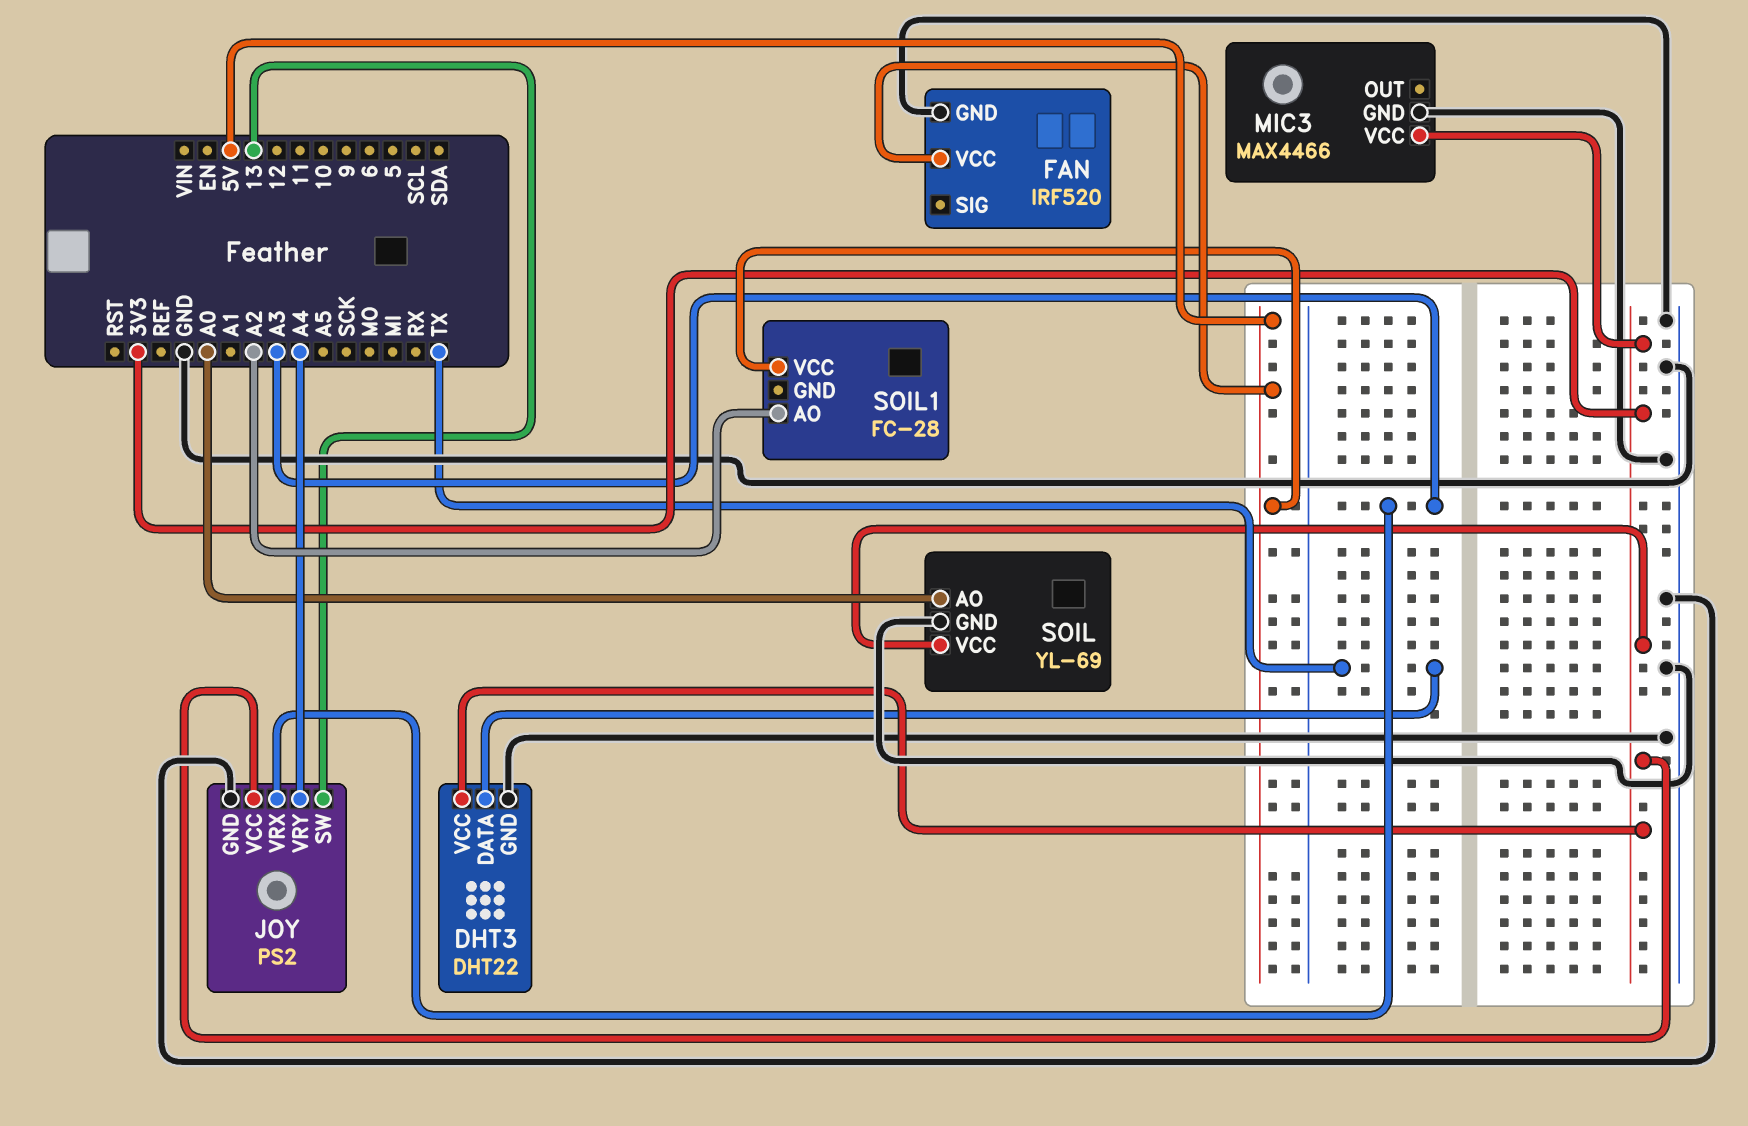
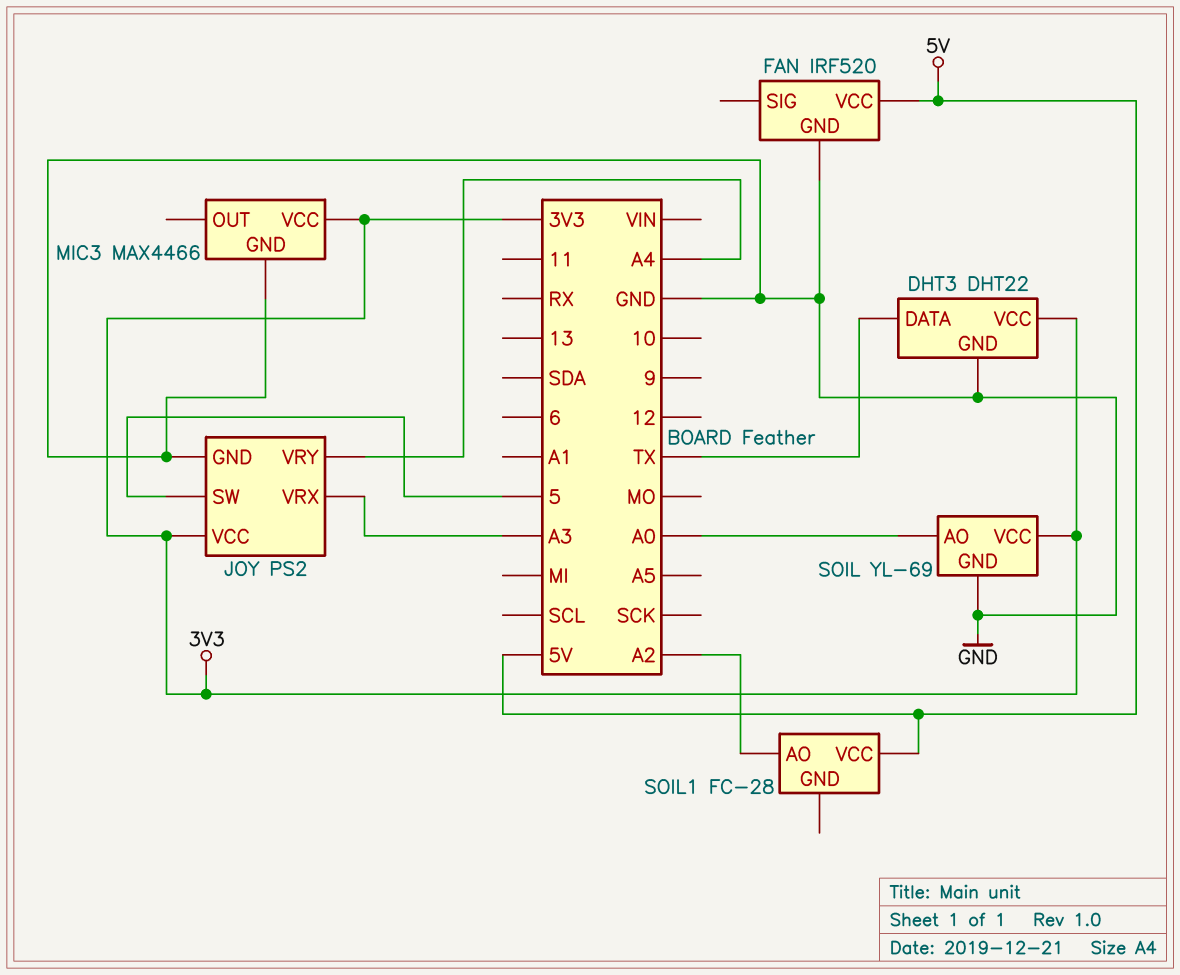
JOY pin SW: 13 -> 5

